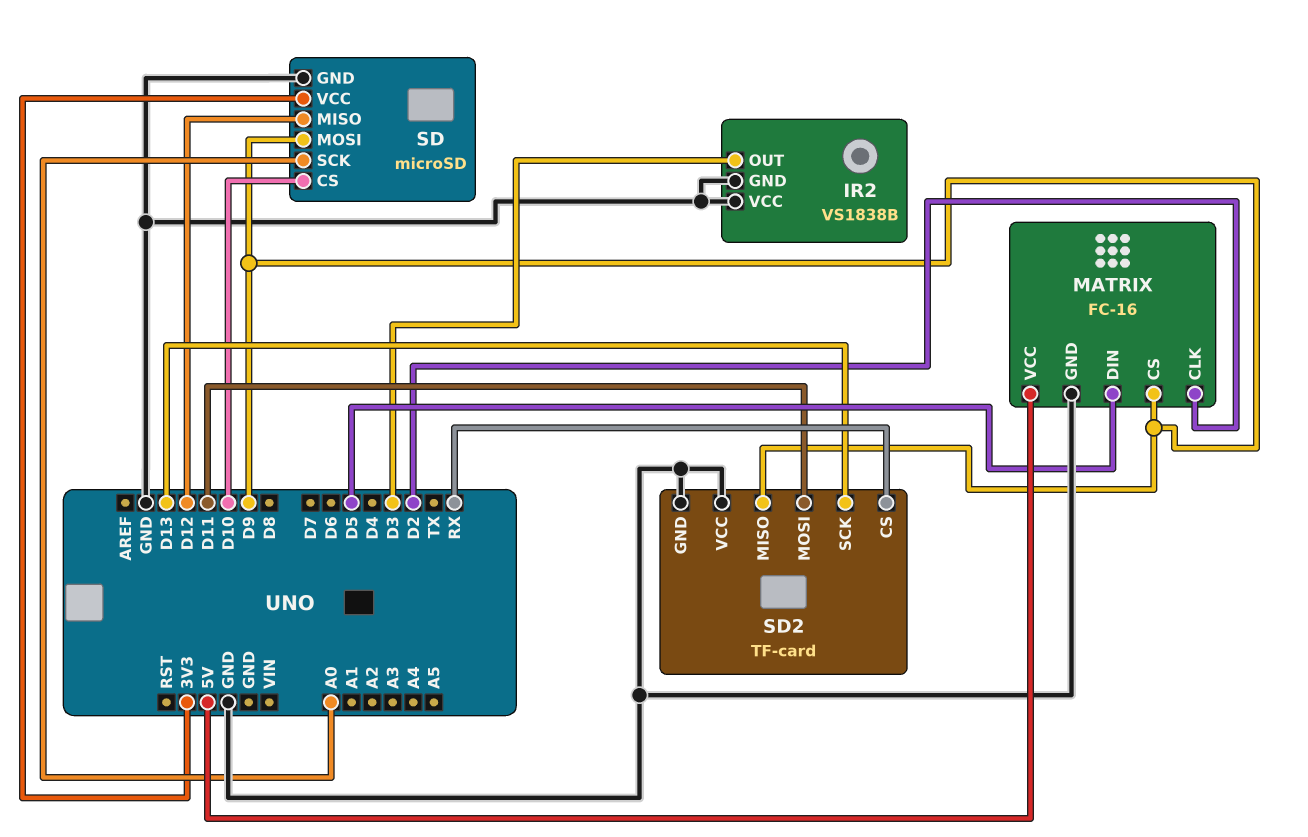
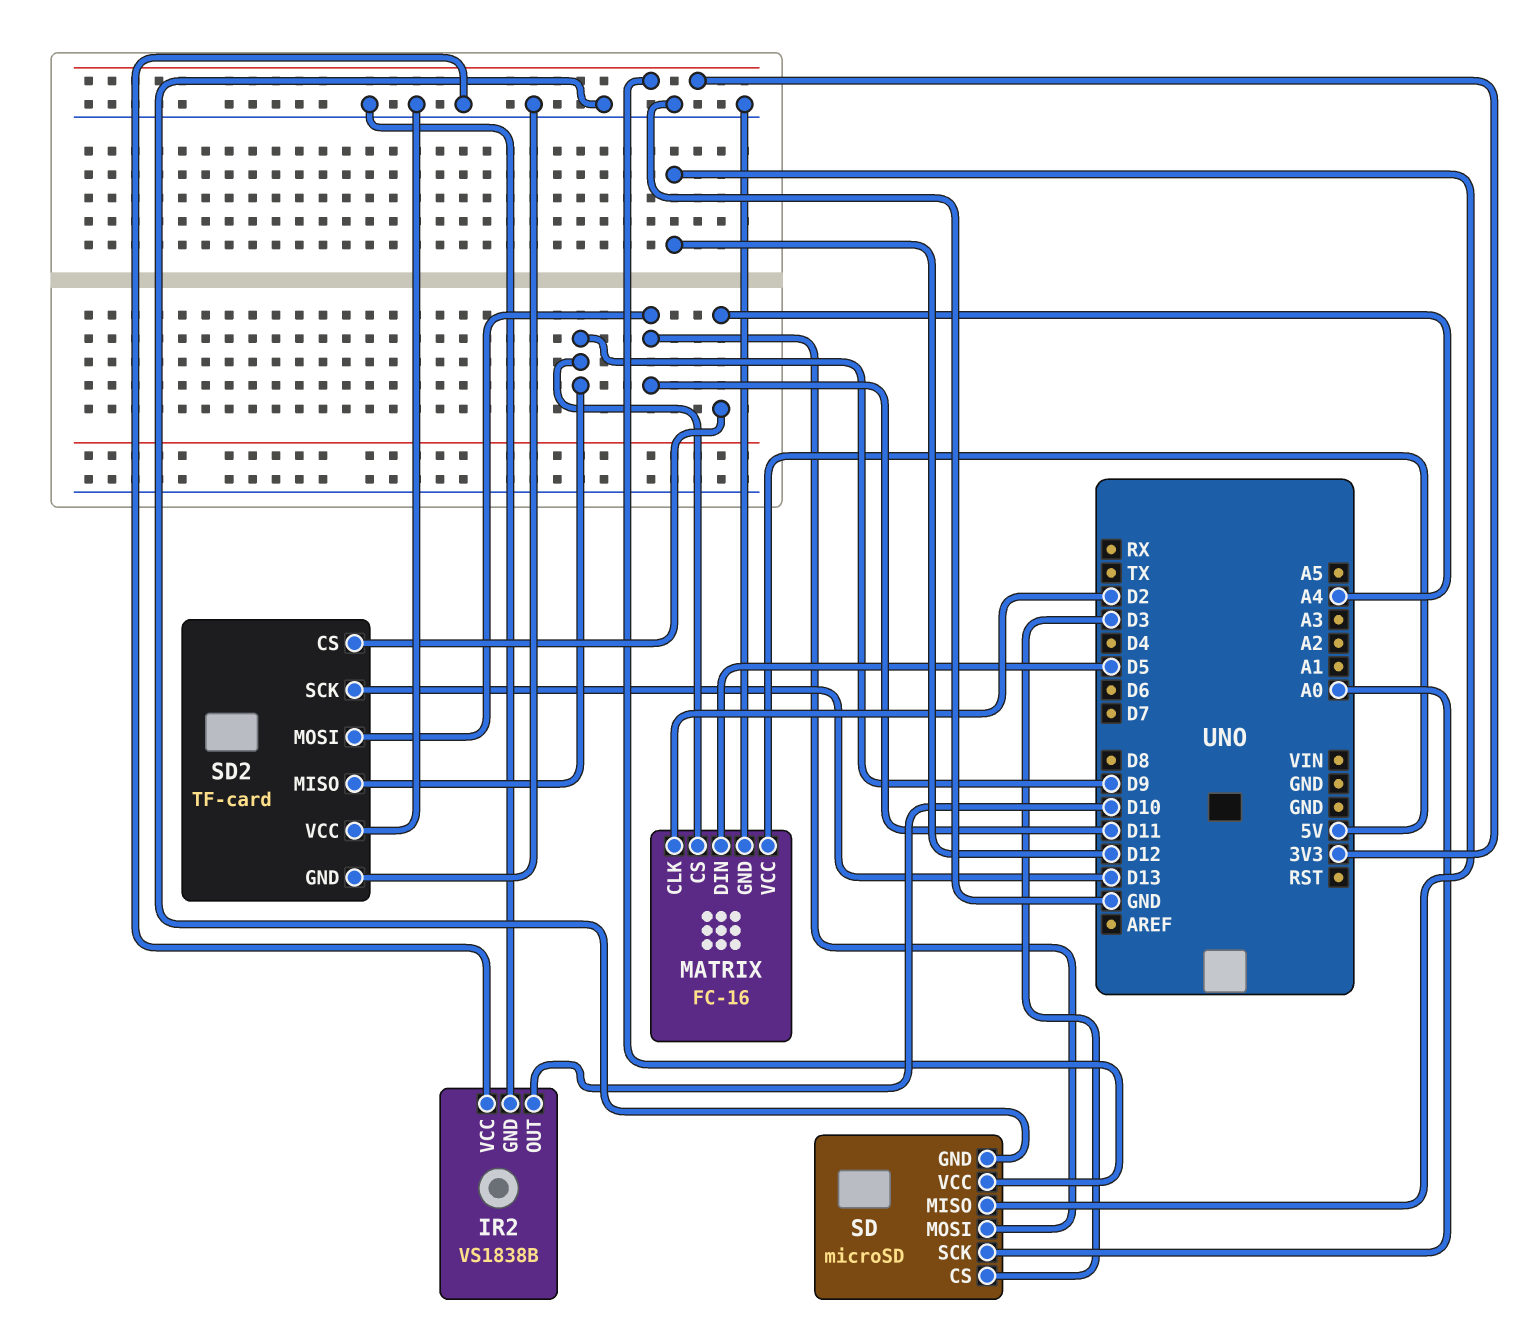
IR2 pin OUT: D3 -> D10
SD pin CS: D10 -> D3
SD pin MOSI: D9 -> D11
SD2 pin CS: RX -> A4

